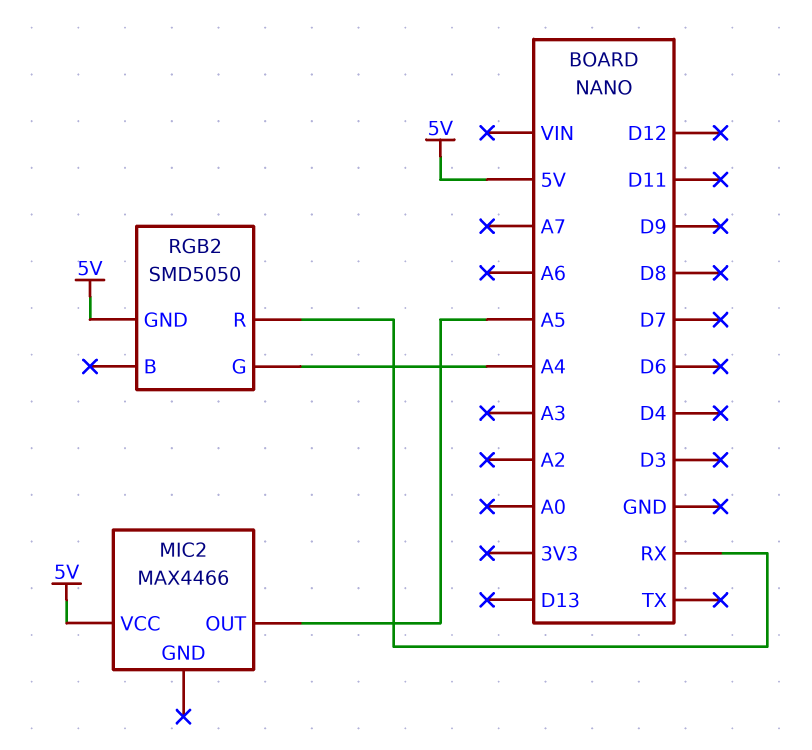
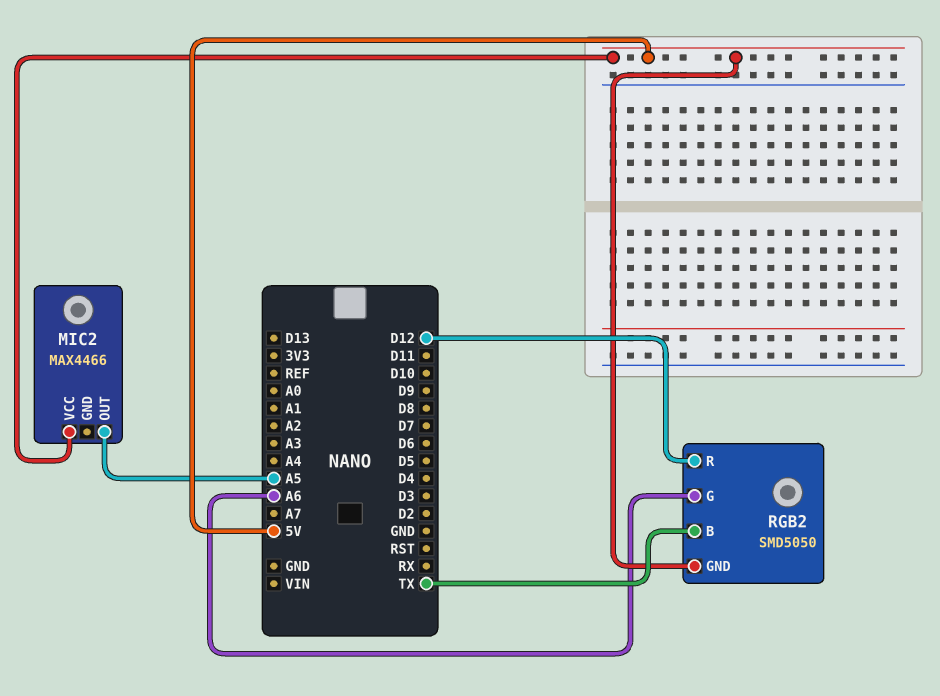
RGB2 pin B: none -> TX
RGB2 pin G: A4 -> A6
RGB2 pin R: RX -> D12

